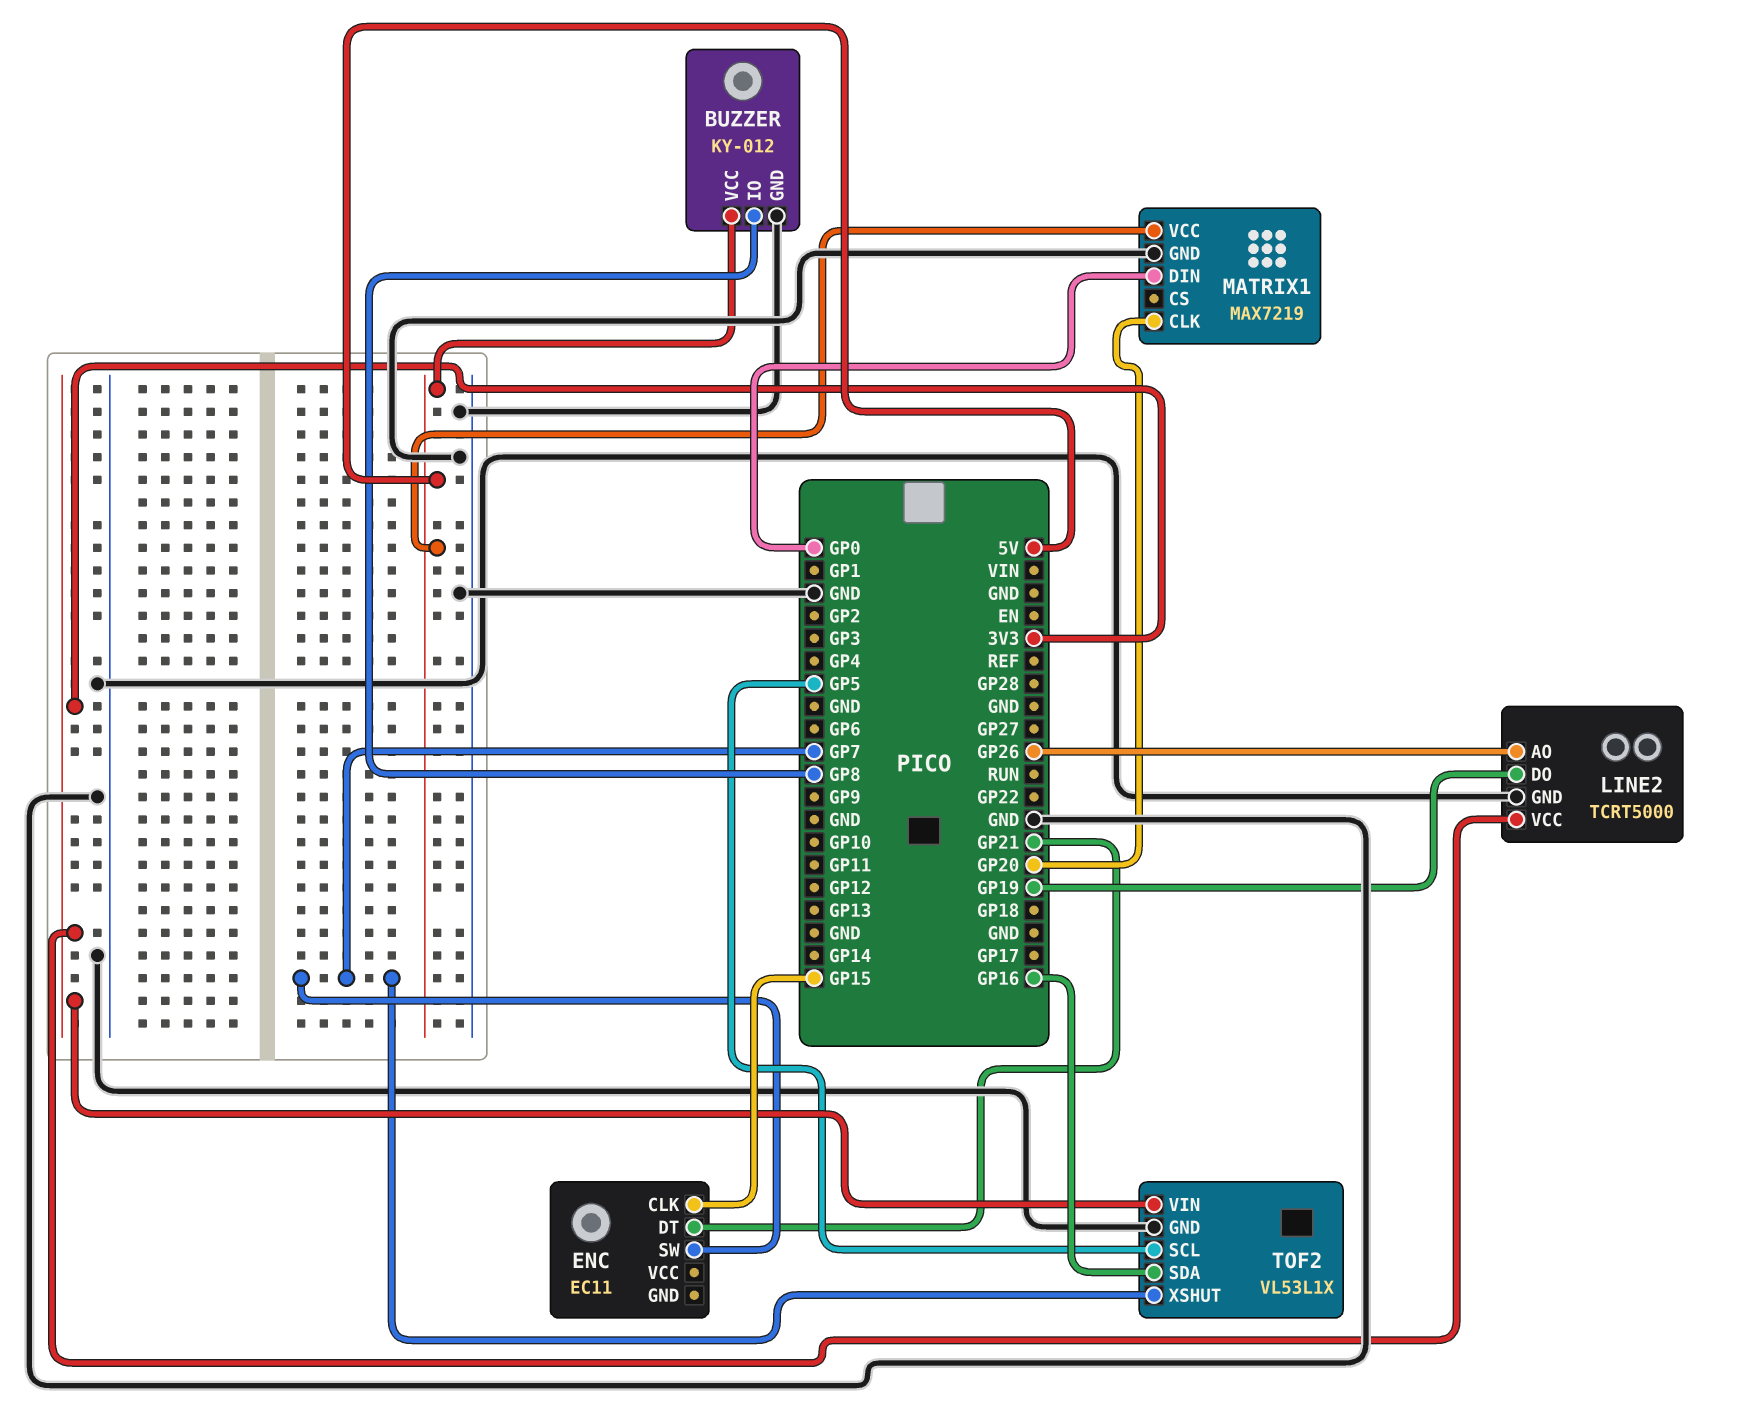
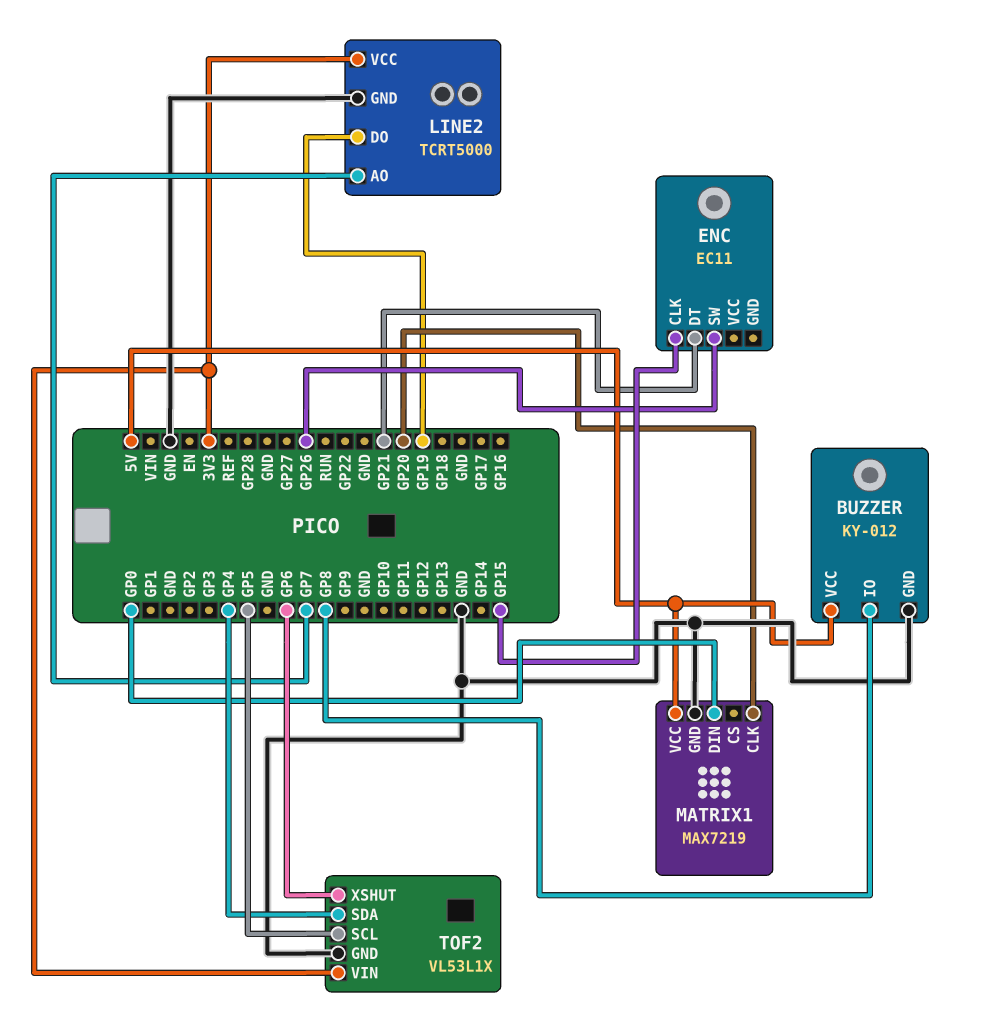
ENC pin SW: GP7 -> GP26
LINE2 pin AO: GP26 -> GP7
TOF2 pin SDA: GP16 -> GP4
TOF2 pin XSHUT: GP7 -> GP6

